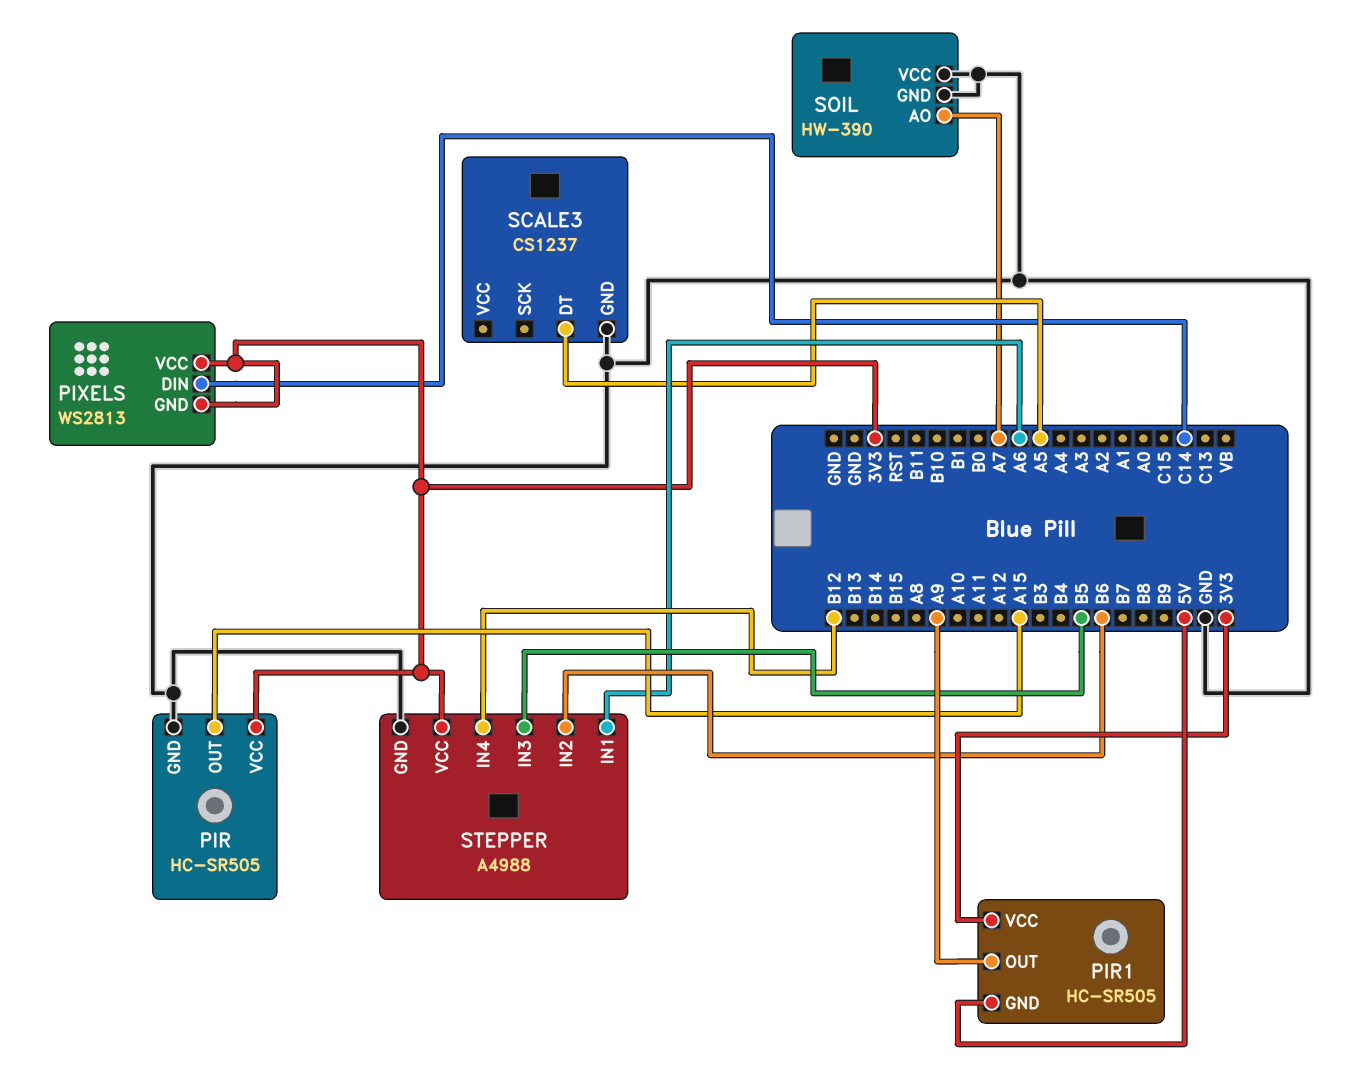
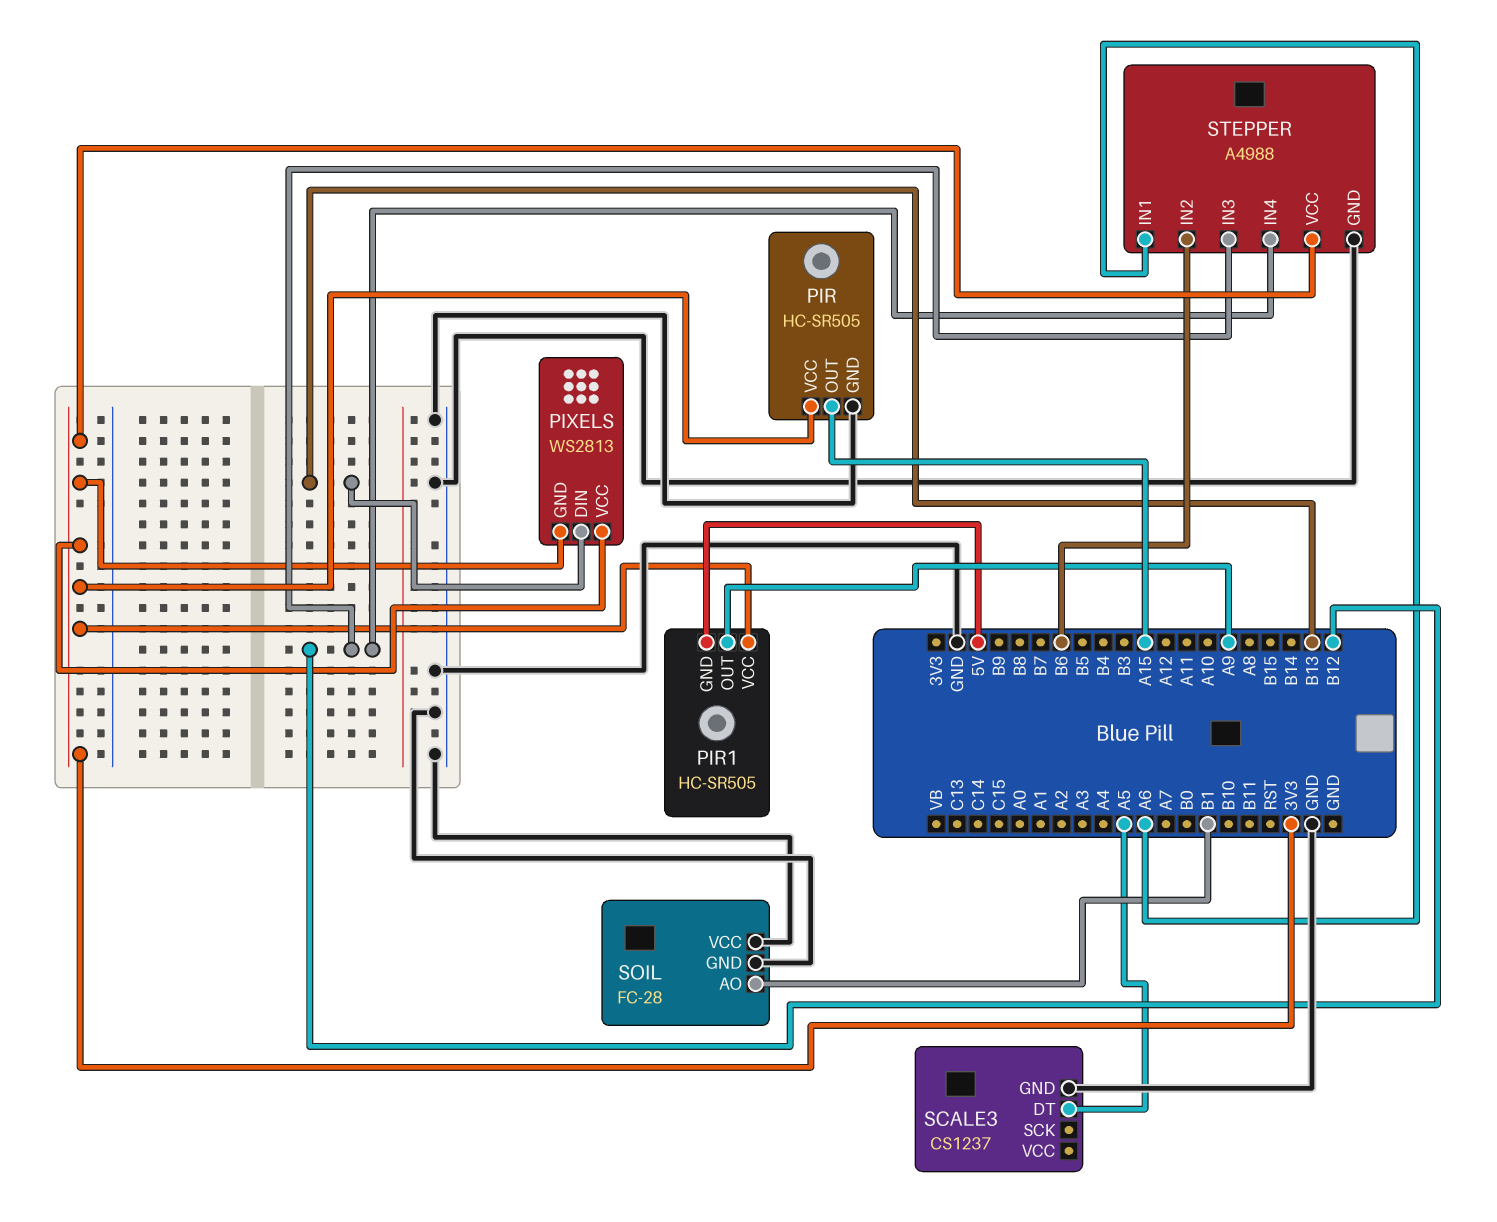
PIXELS pin DIN: C14 -> B13
SOIL: HW-390 -> FC-28
SOIL pin AO: A7 -> B1
STEPPER pin IN3: B5 -> B12

